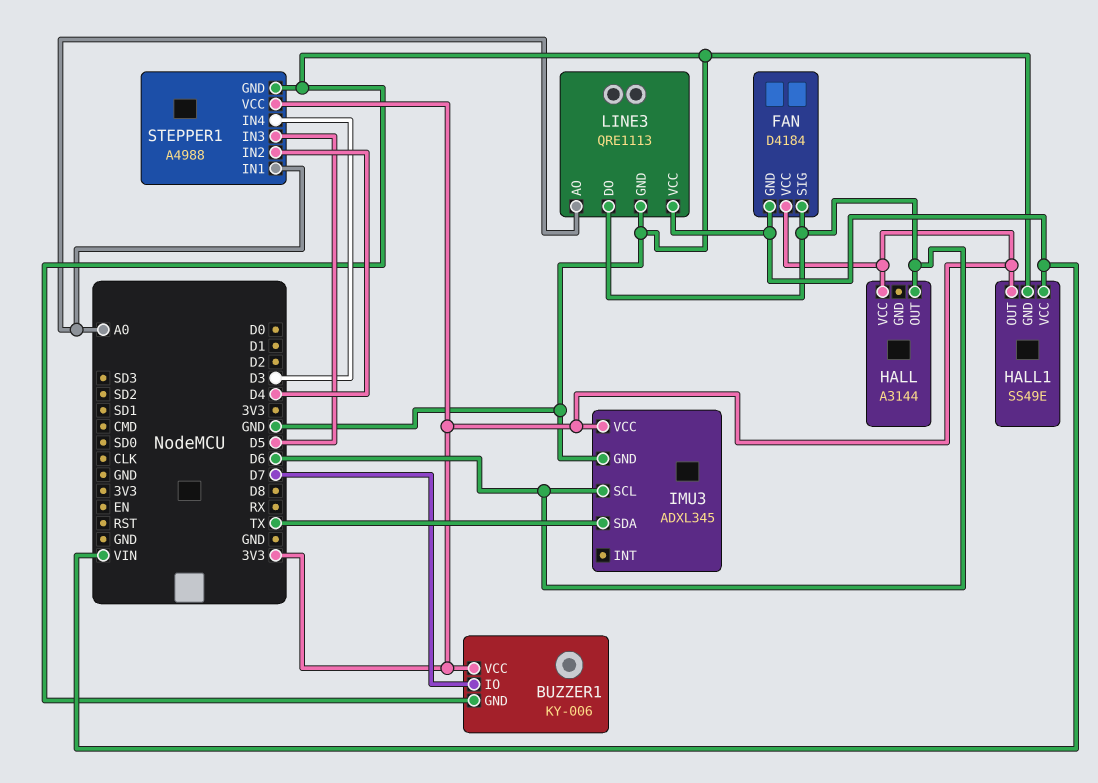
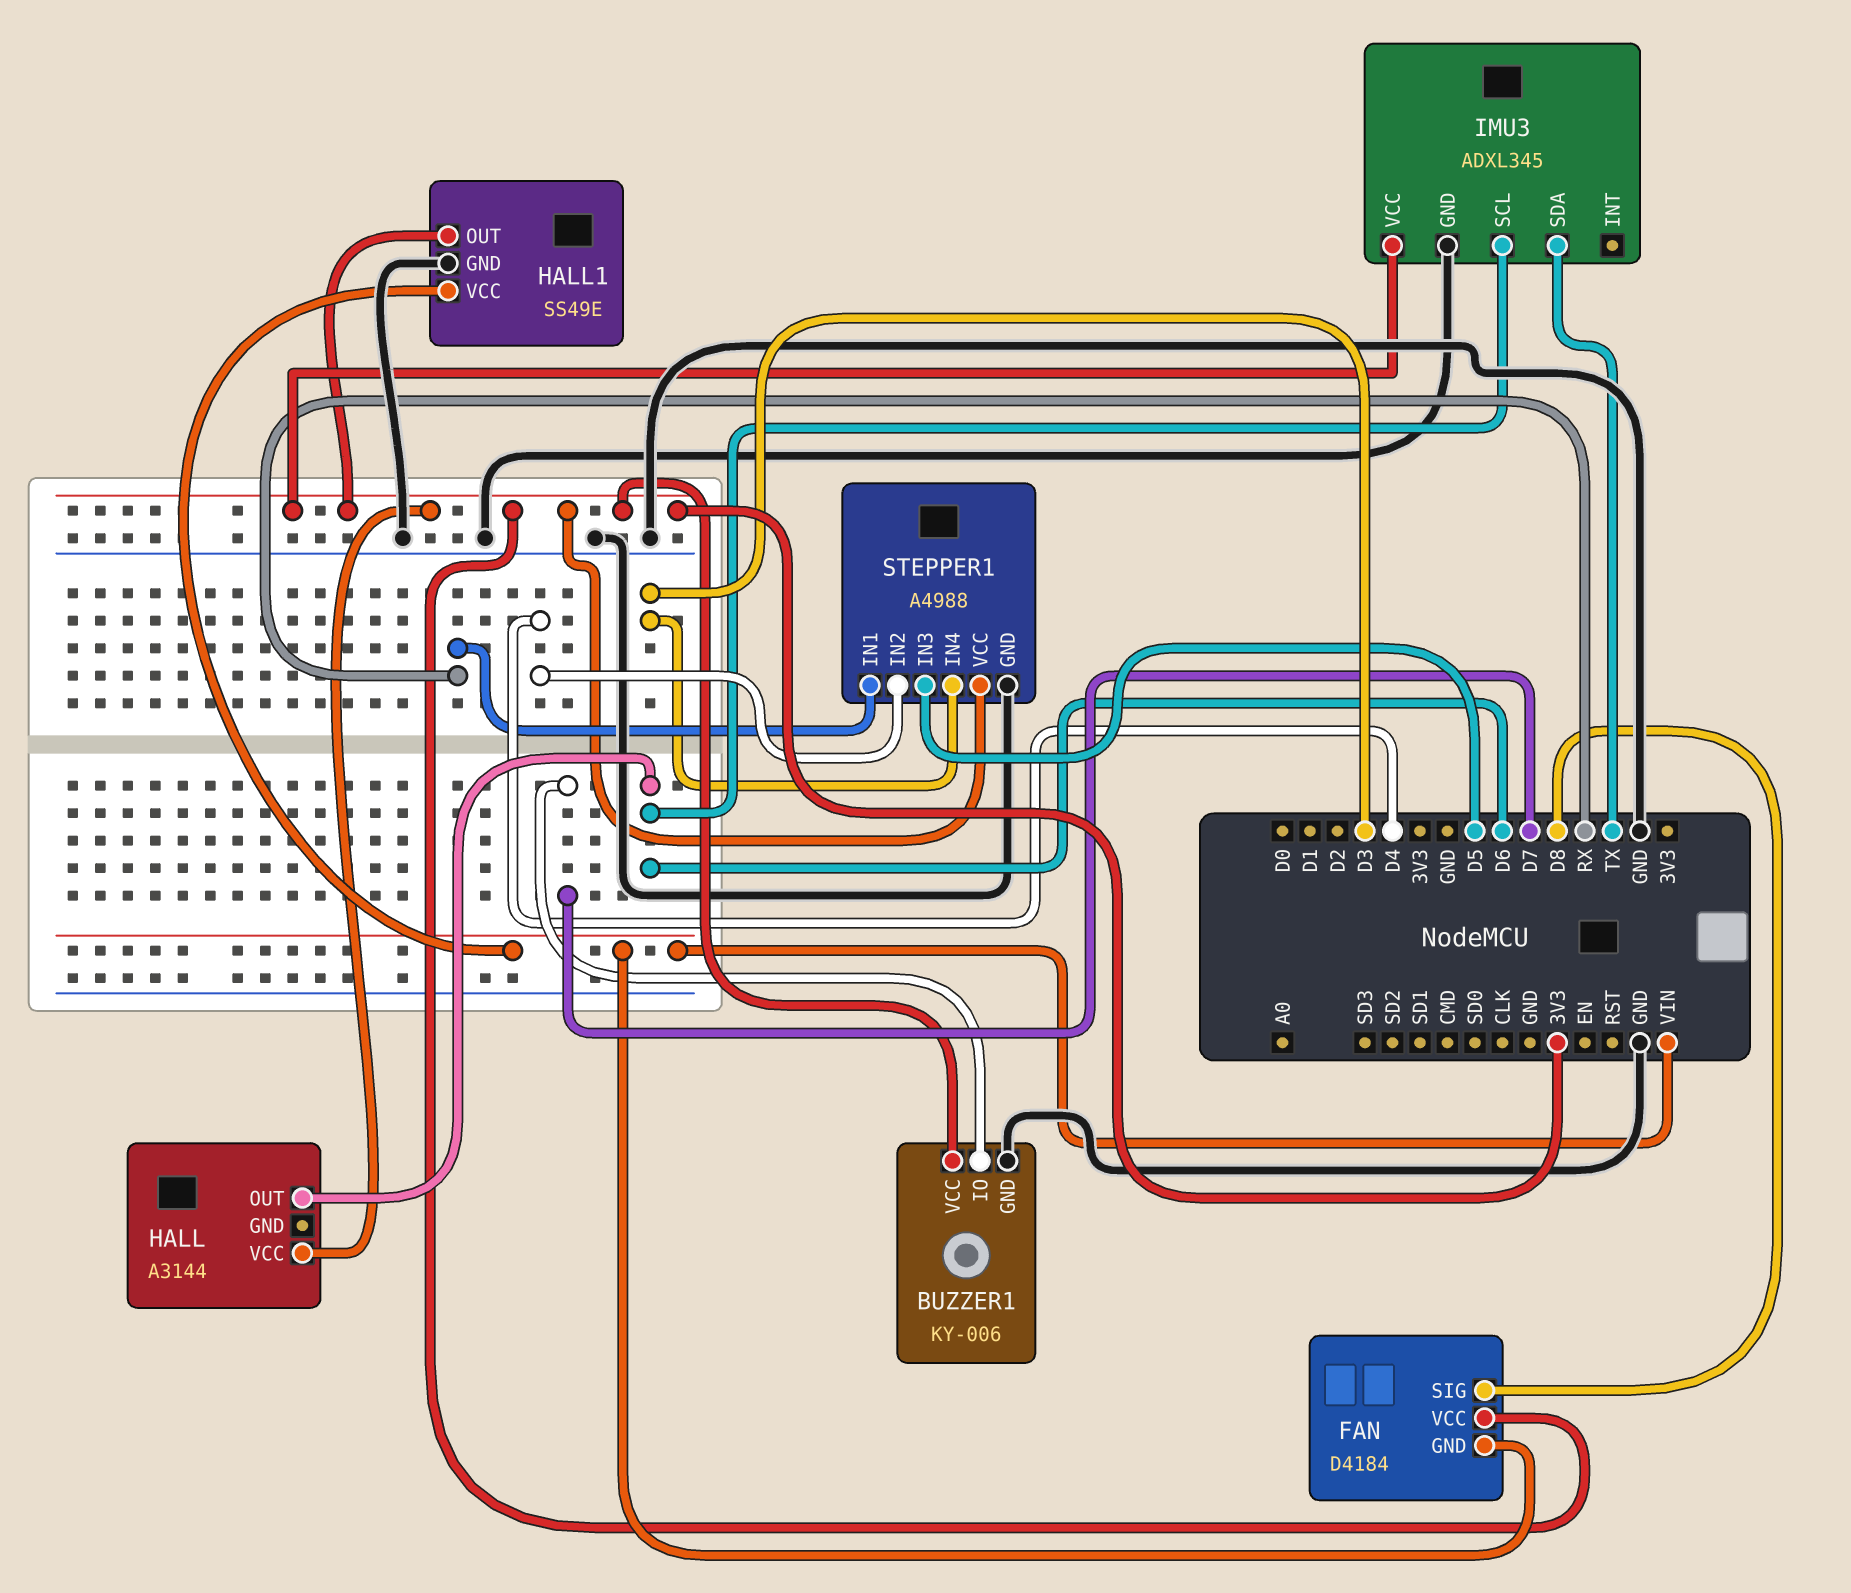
FAN pin SIG: D6 -> D8
LINE3: QRE1113 -> none
LINE3 pin AO: A0 -> none
LINE3 pin DO: D6 -> none
LINE3 pin GND: GND -> none
LINE3 pin VCC: VIN -> none
STEPPER1 pin IN1: A0 -> RX

